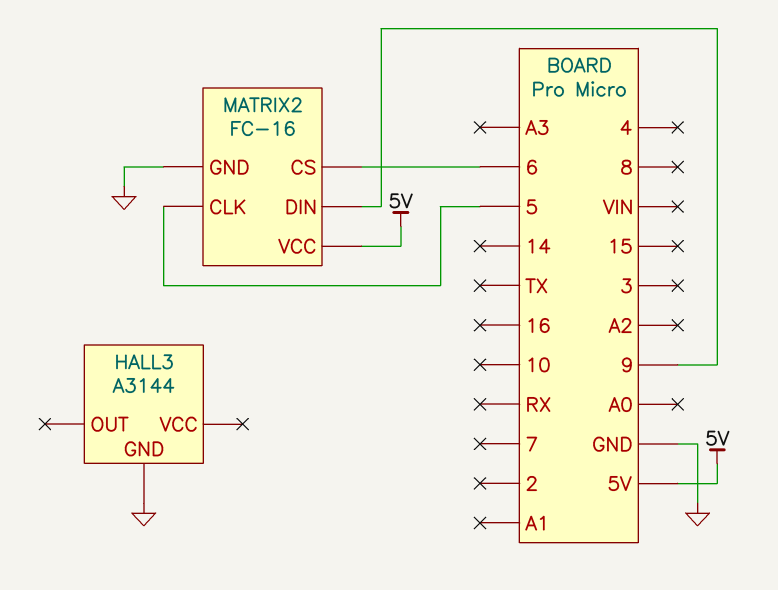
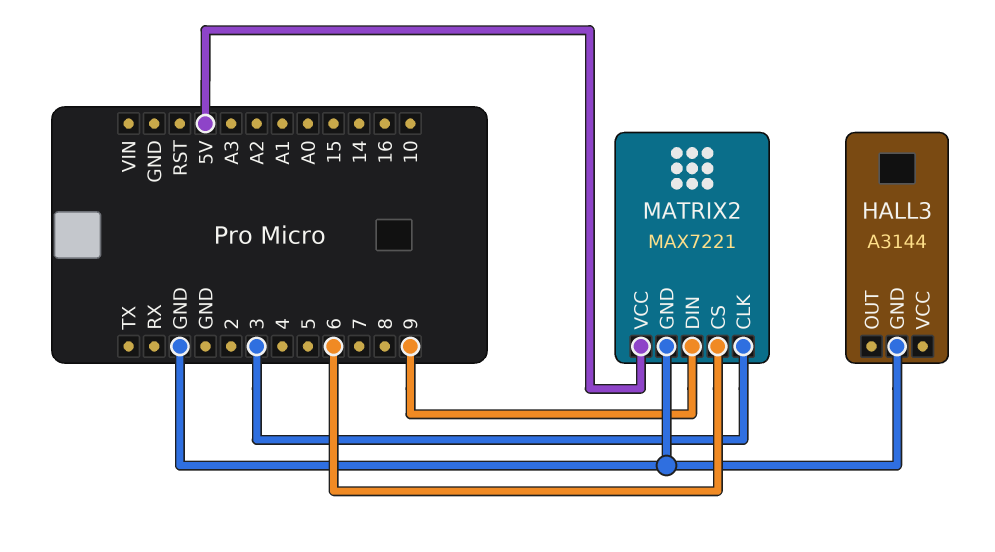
MATRIX2: FC-16 -> MAX7221
MATRIX2 pin CLK: 5 -> 3

